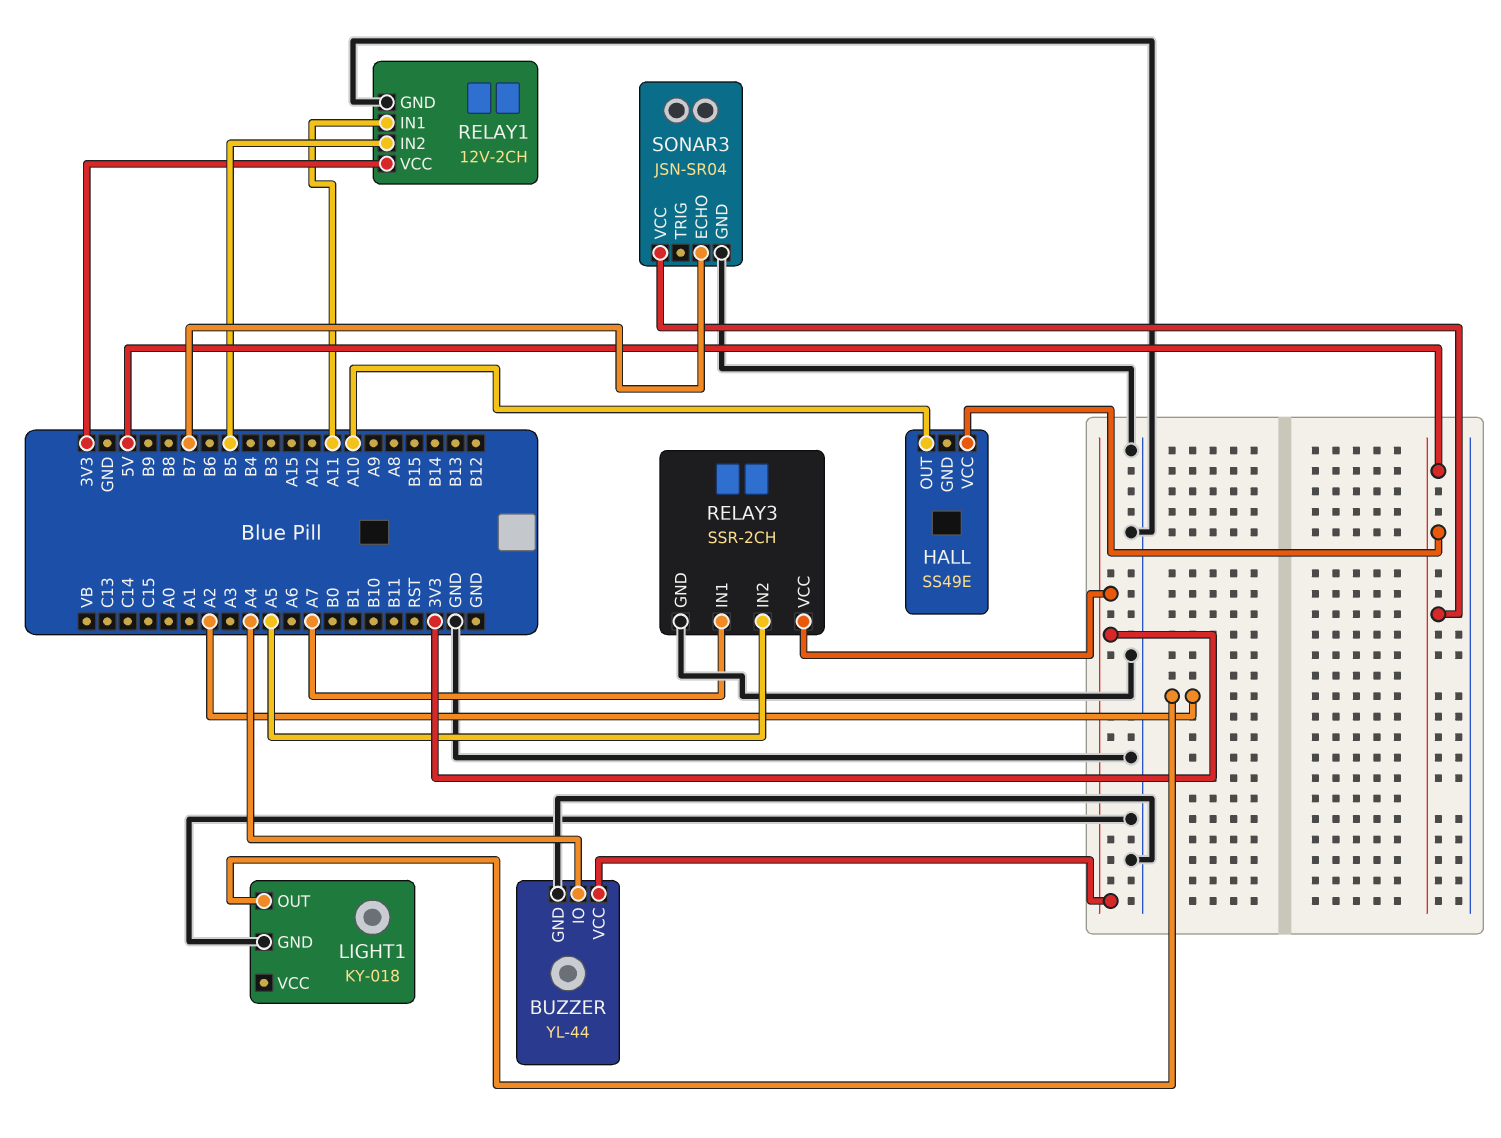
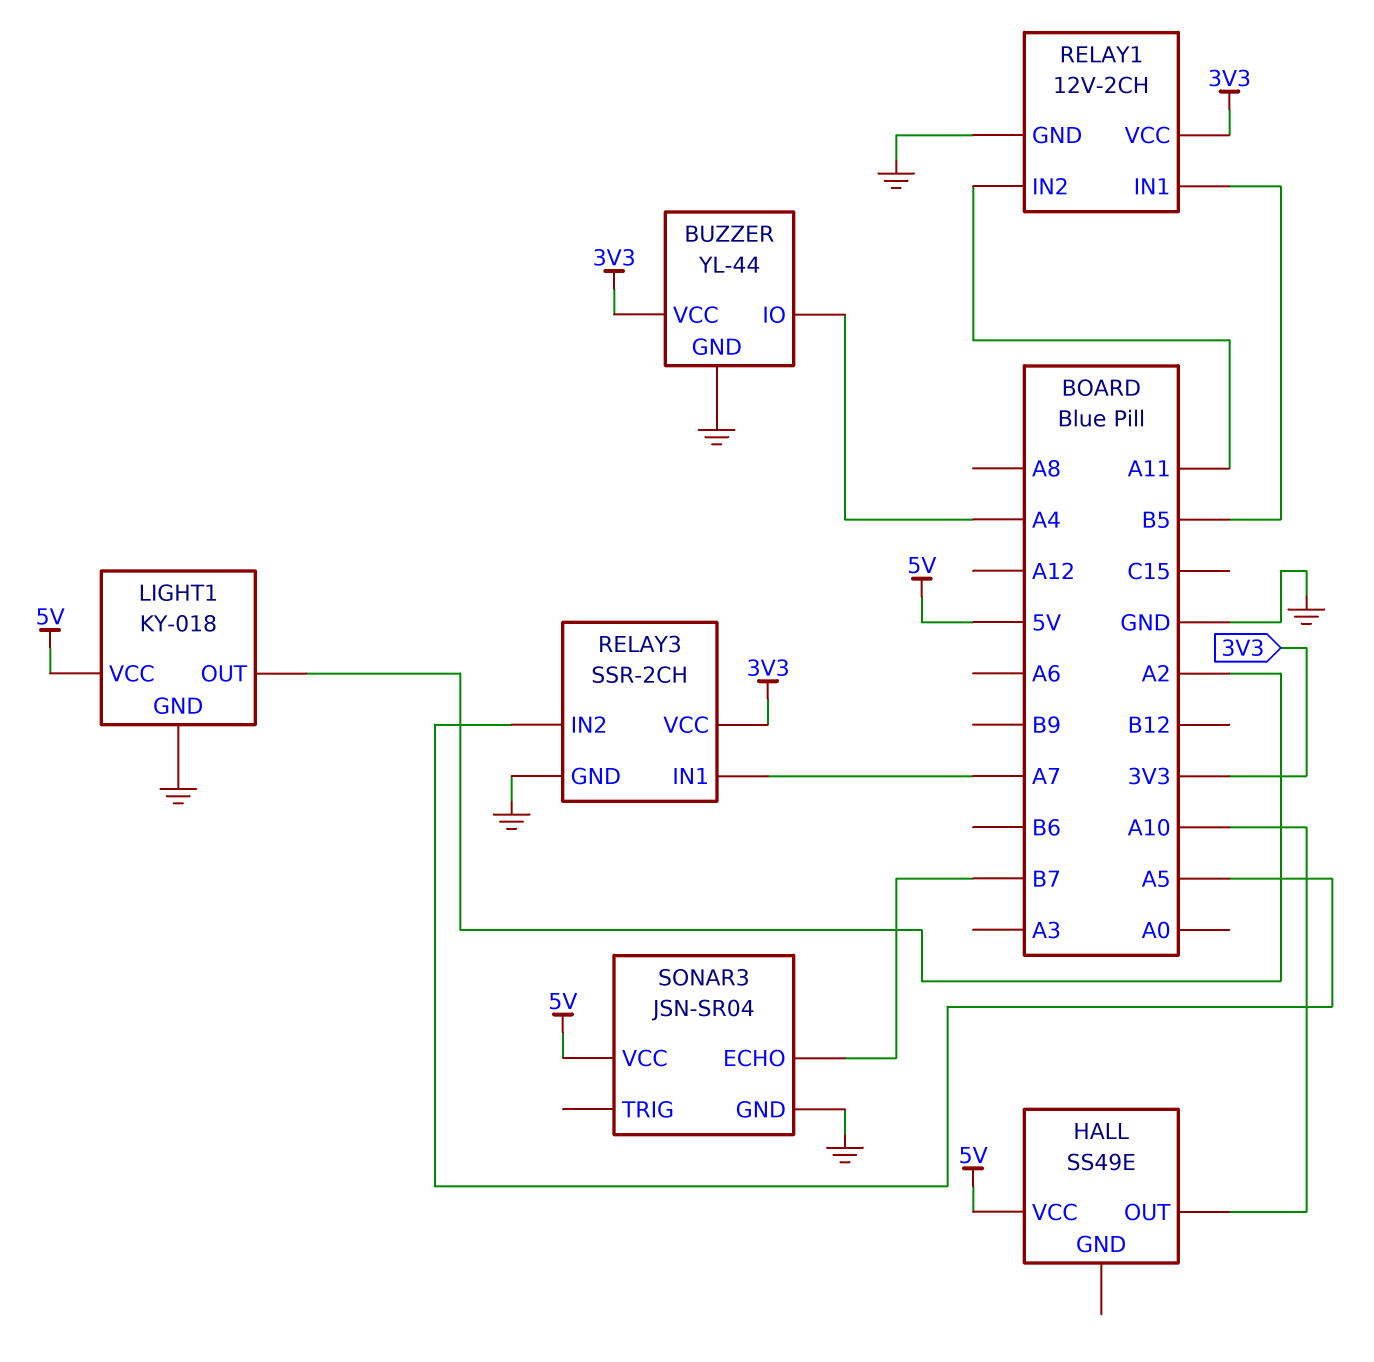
LIGHT1 pin VCC: none -> 5V
RELAY1 pin IN1: A11 -> B5
RELAY1 pin IN2: B5 -> A11

